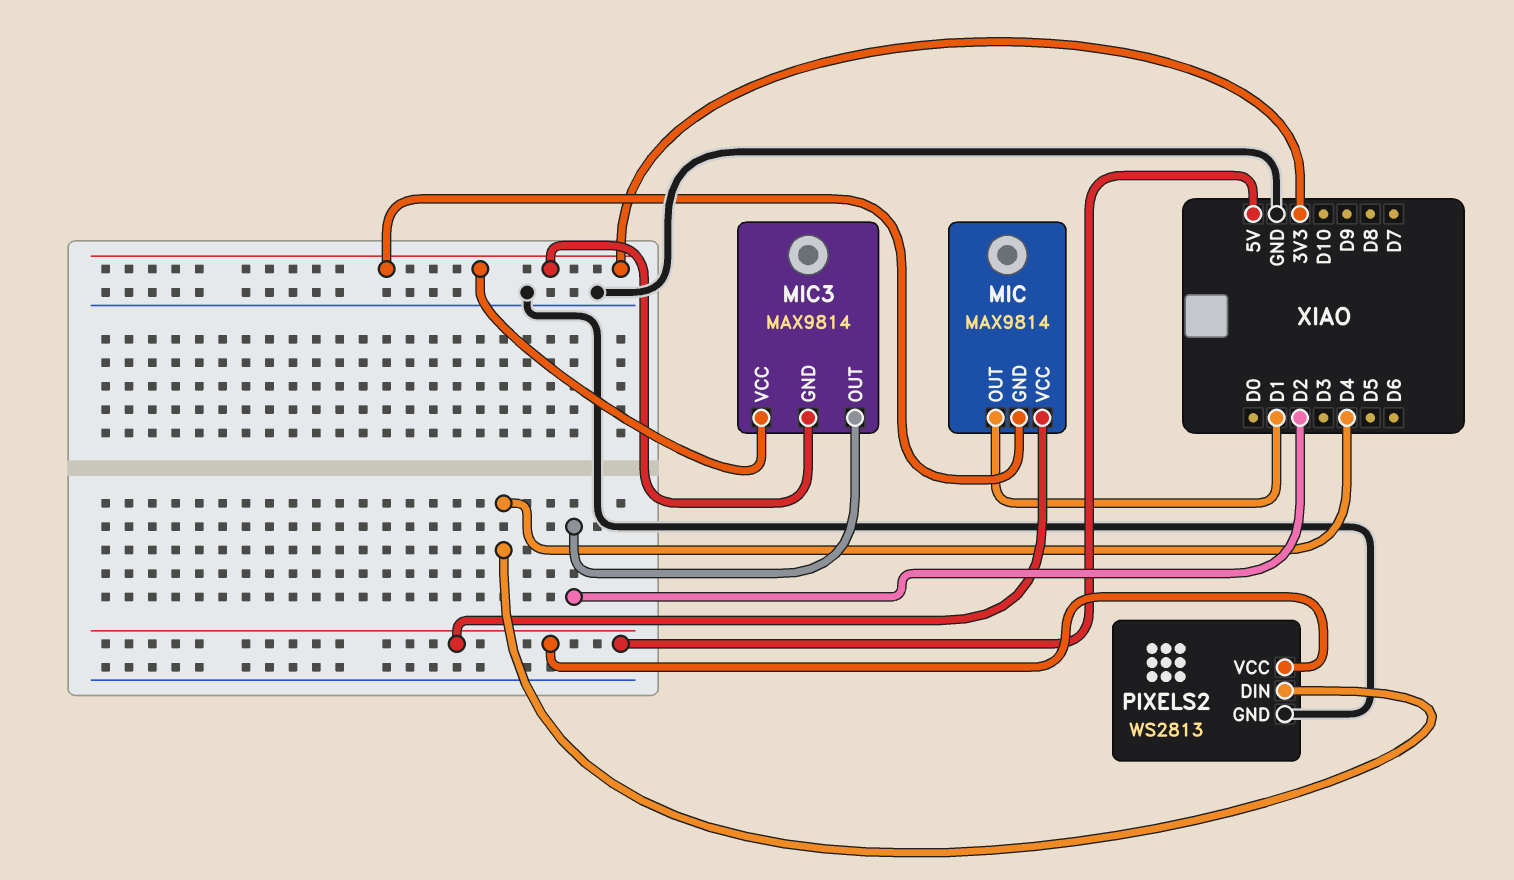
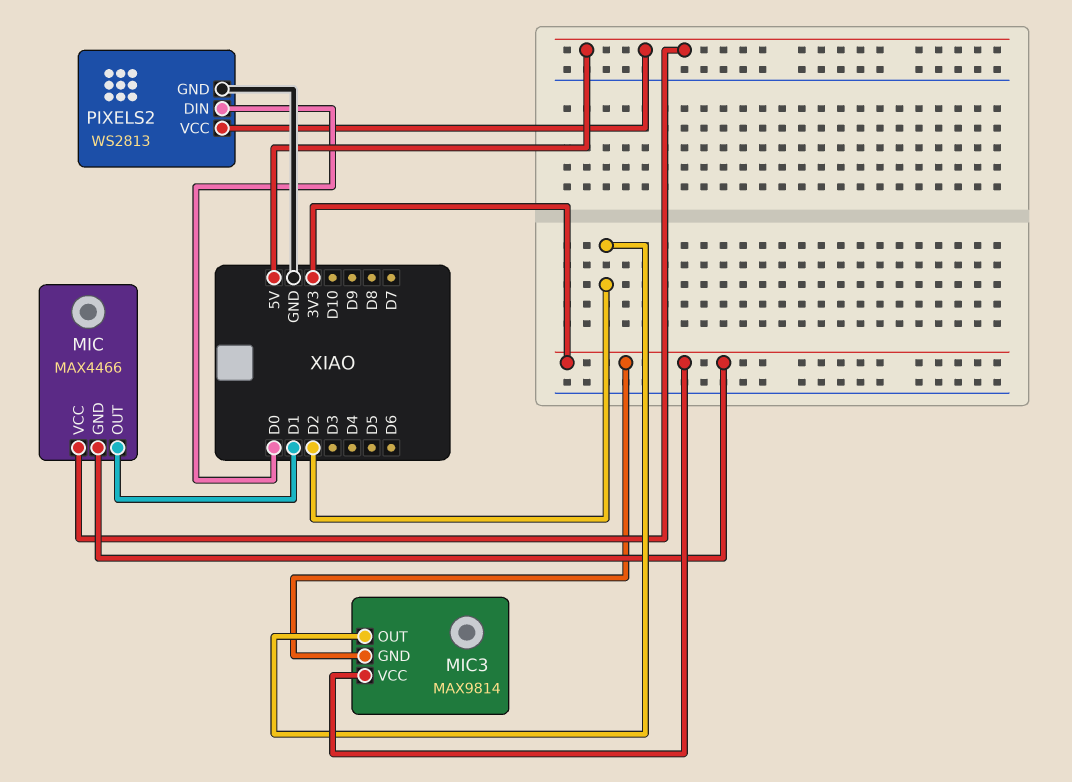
MIC: MAX9814 -> MAX4466
PIXELS2 pin DIN: D4 -> D0

